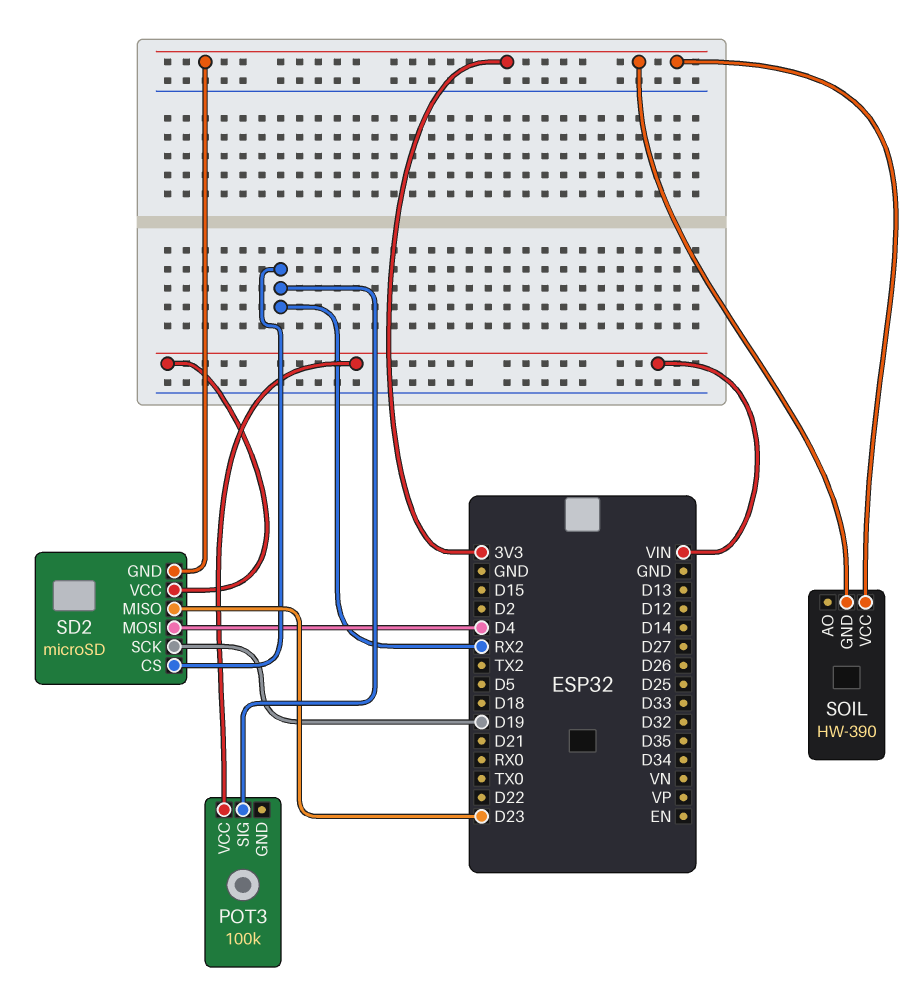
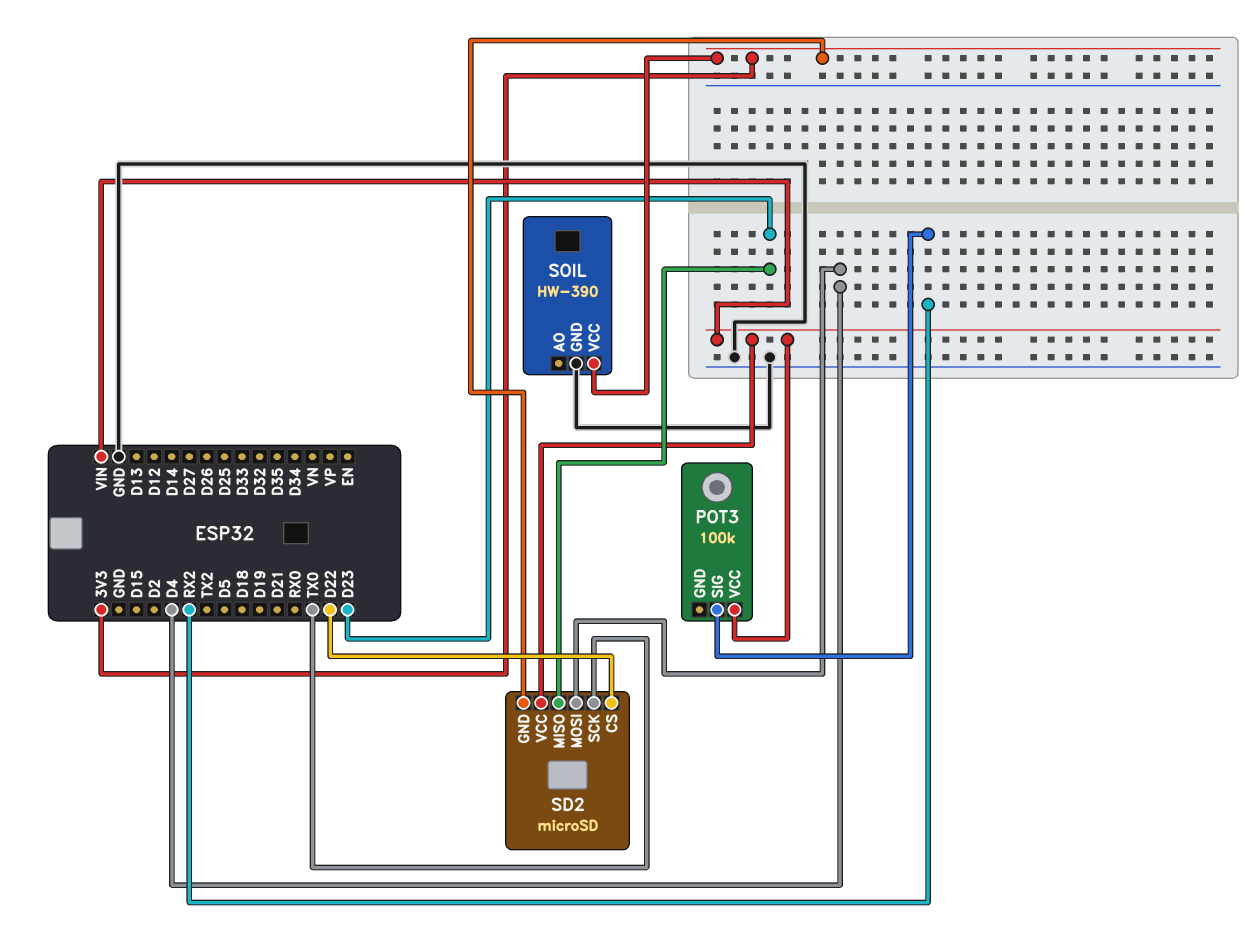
SD2 pin CS: RX2 -> D22
SD2 pin SCK: D19 -> TX0
SOIL pin GND: 3V3 -> GND

